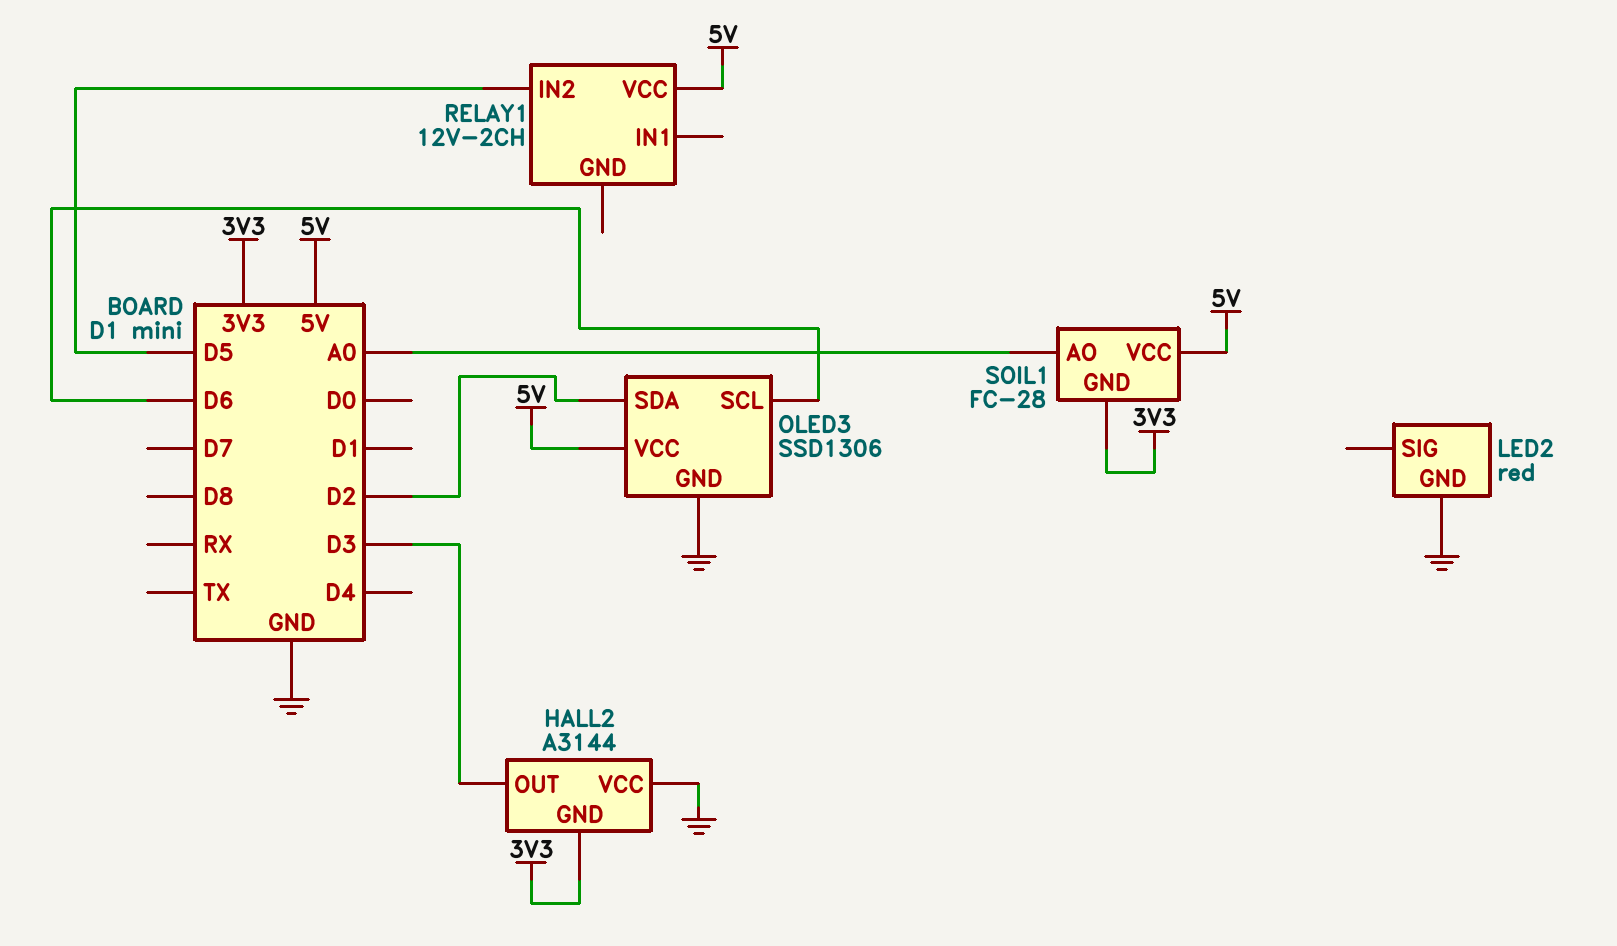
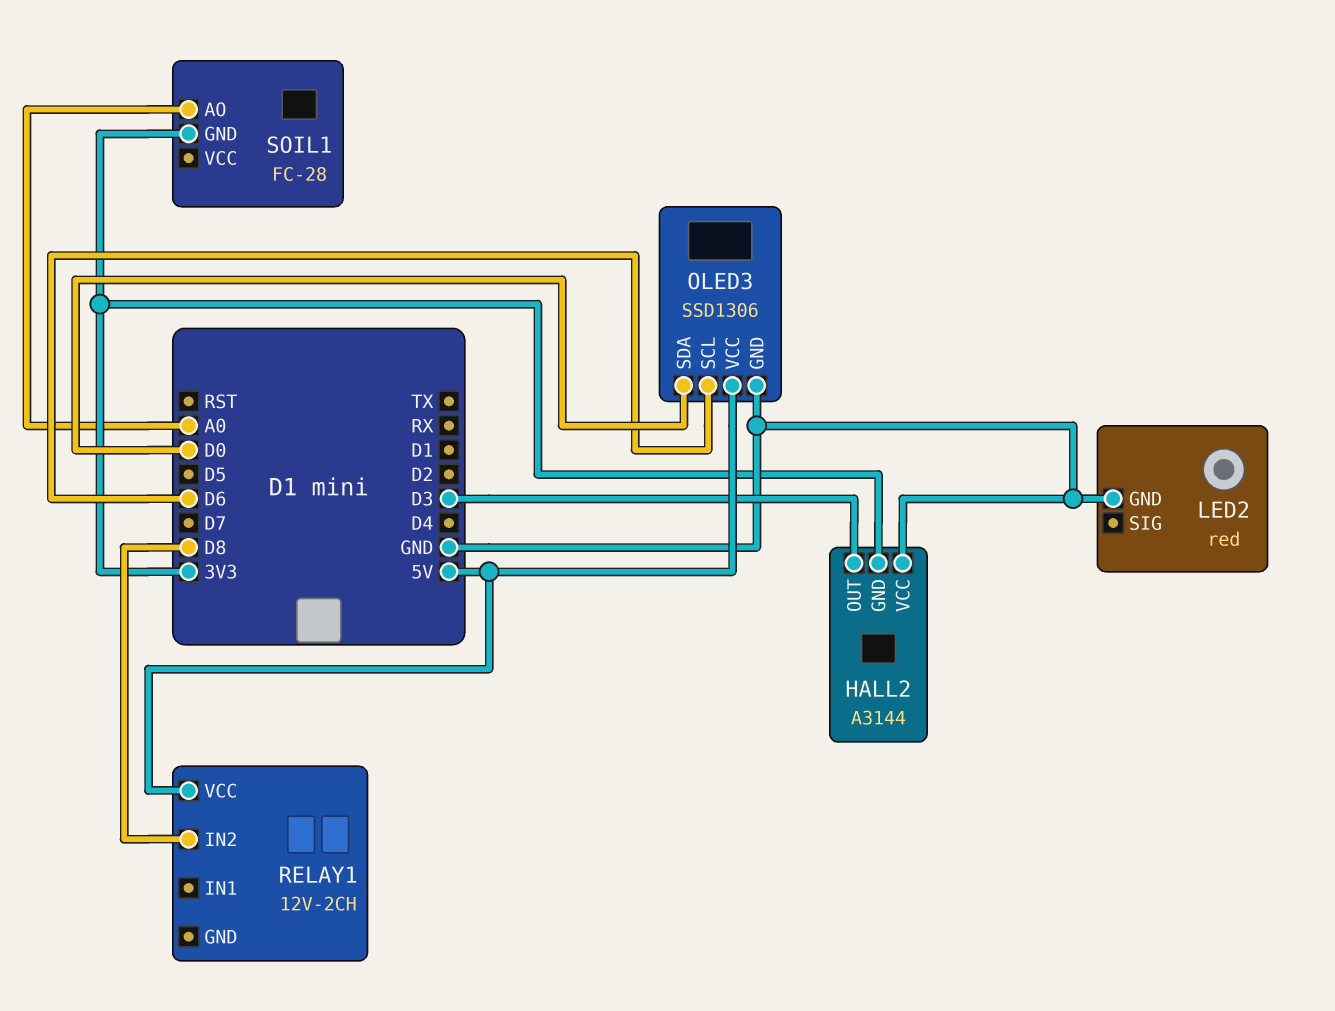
OLED3 pin SDA: D2 -> D0
RELAY1 pin IN2: D5 -> D8
SOIL1 pin VCC: 5V -> none

